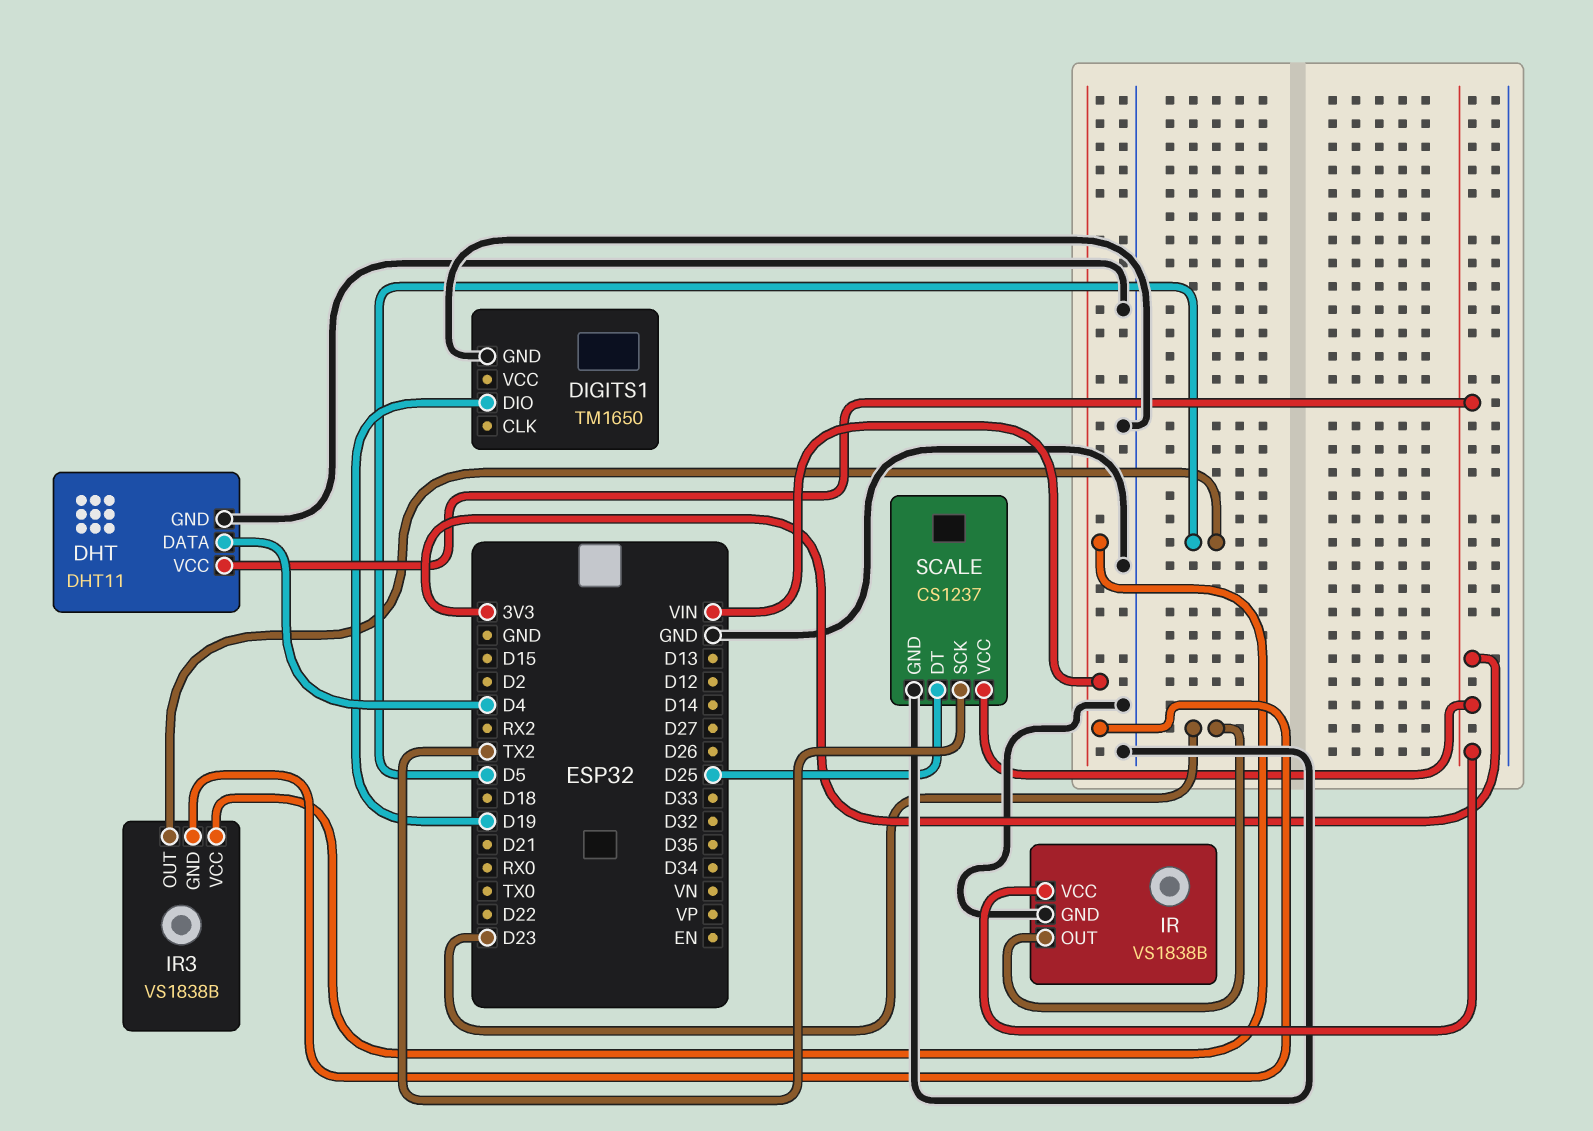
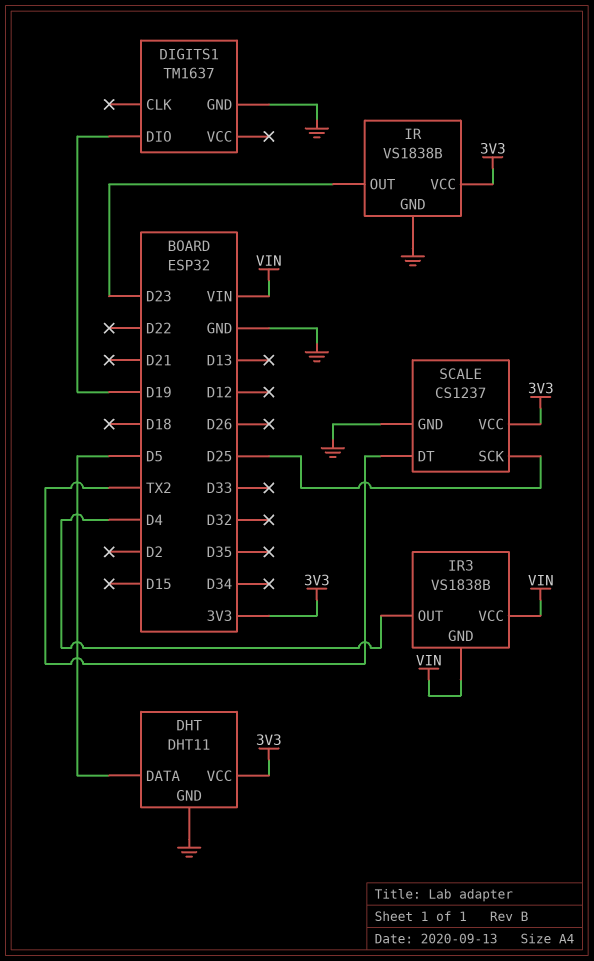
DHT pin DATA: D4 -> D5
DIGITS1: TM1650 -> TM1637
IR3 pin OUT: D5 -> D4
SCALE pin DT: D25 -> TX2
SCALE pin SCK: TX2 -> D25

